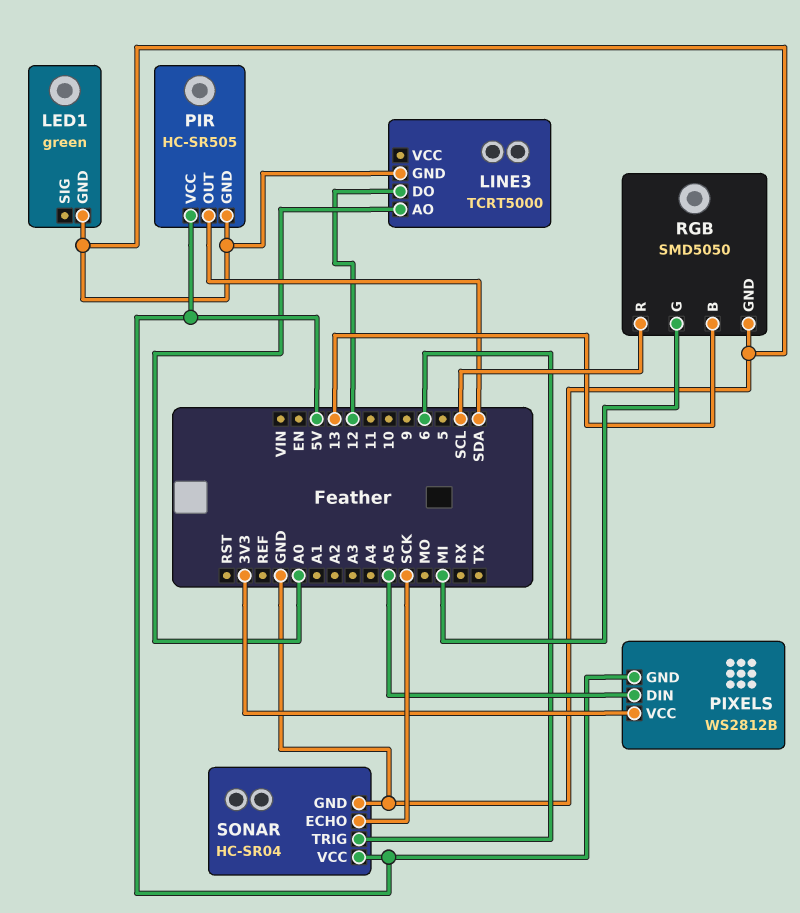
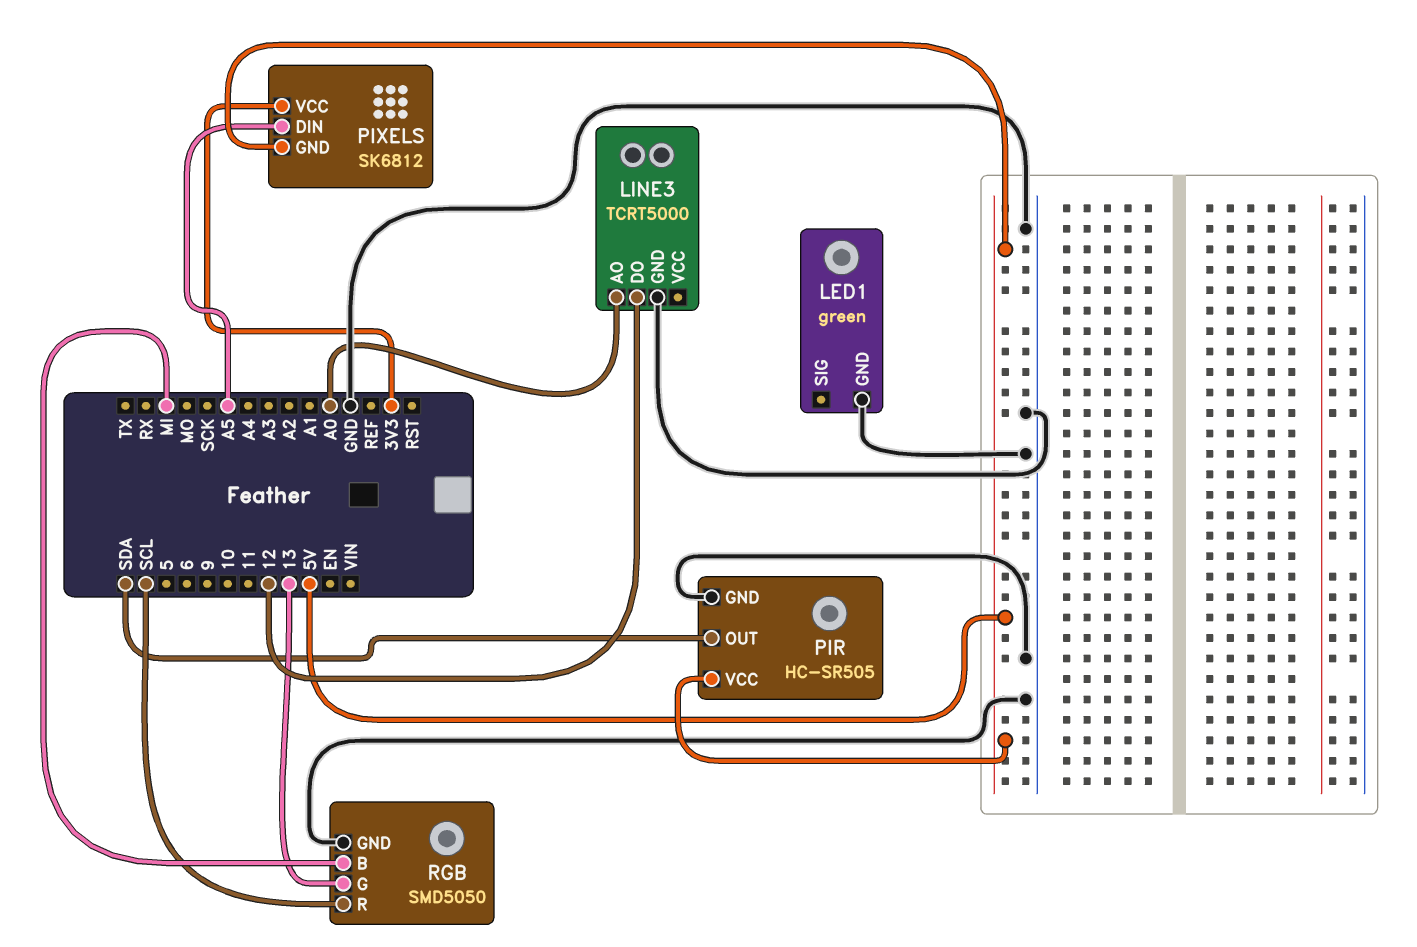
PIXELS: WS2812B -> SK6812
RGB pin B: 13 -> MI
RGB pin G: MI -> 13
SONAR: HC-SR04 -> none
SONAR pin ECHO: SCK -> none
SONAR pin GND: GND -> none
SONAR pin TRIG: 6 -> none
SONAR pin VCC: 5V -> none

